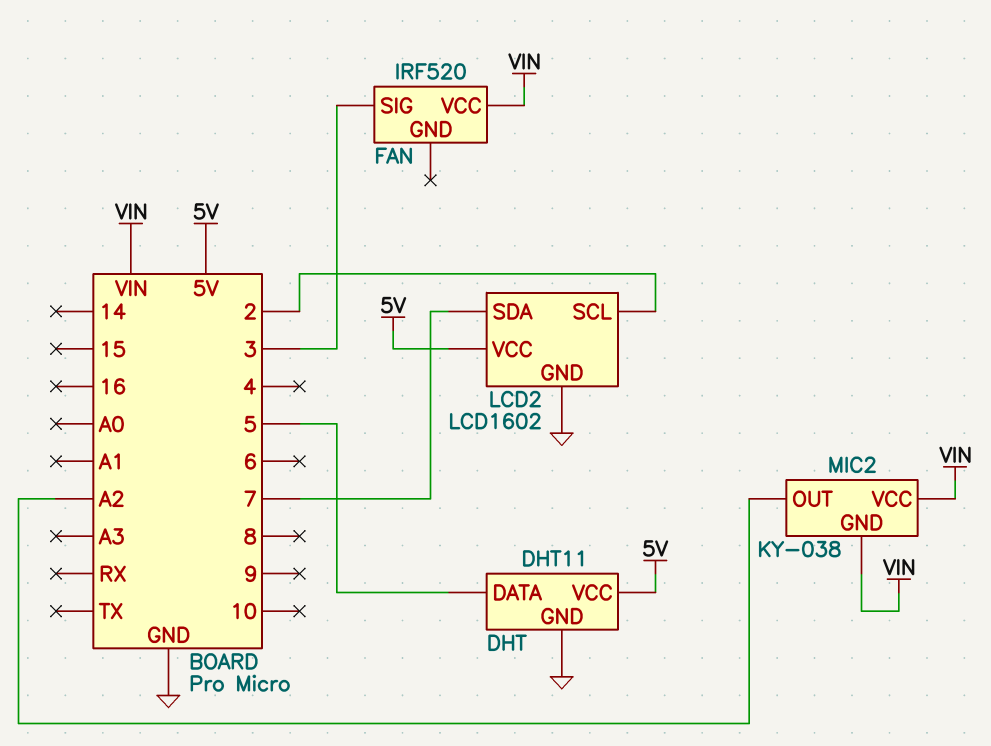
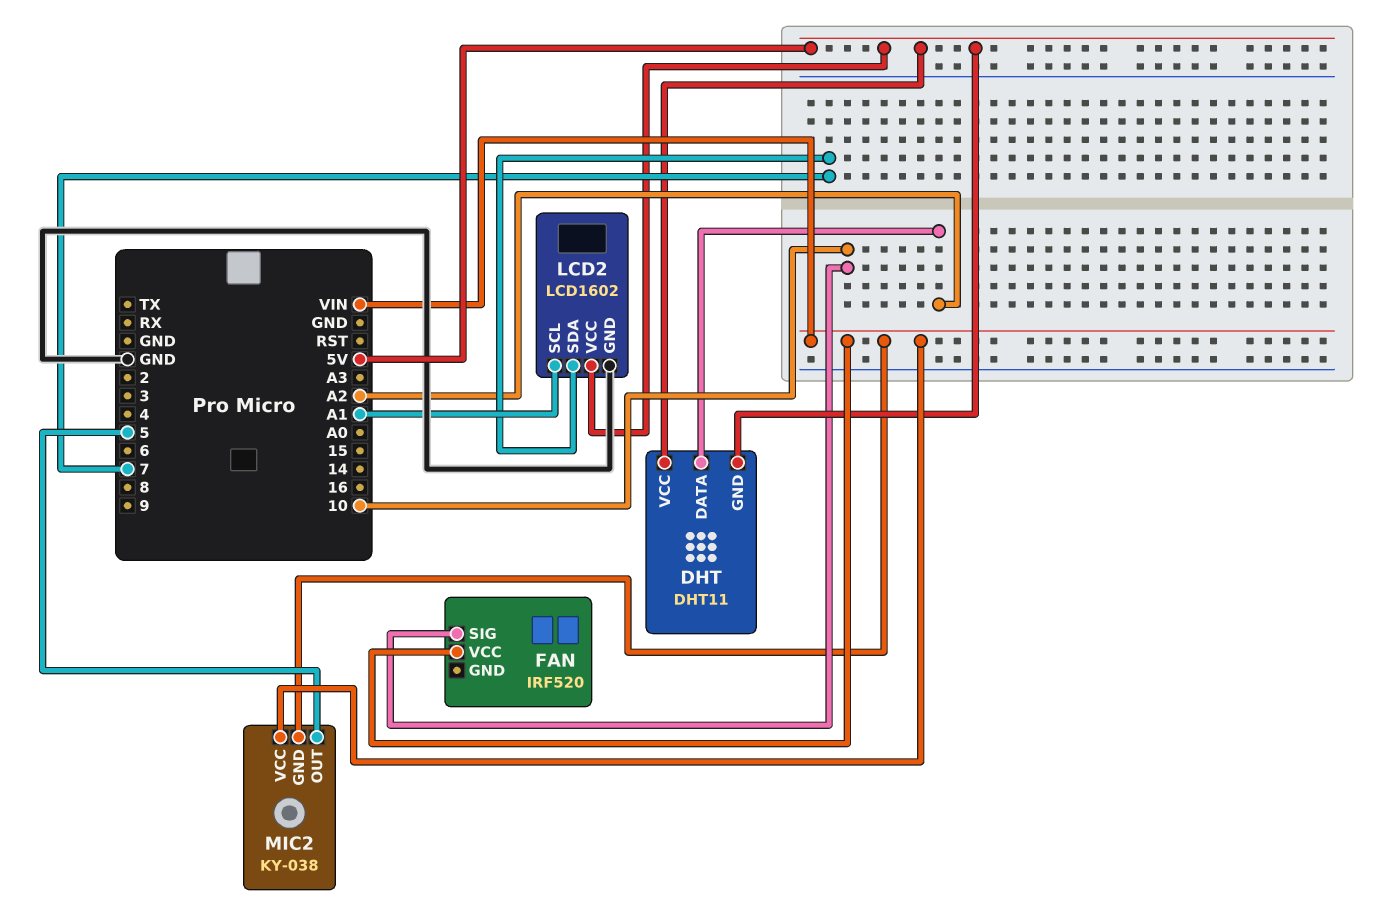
DHT pin DATA: 5 -> A2
DHT pin GND: GND -> 5V
FAN pin SIG: 3 -> 10
LCD2 pin SCL: 2 -> A1
MIC2 pin OUT: A2 -> 5

